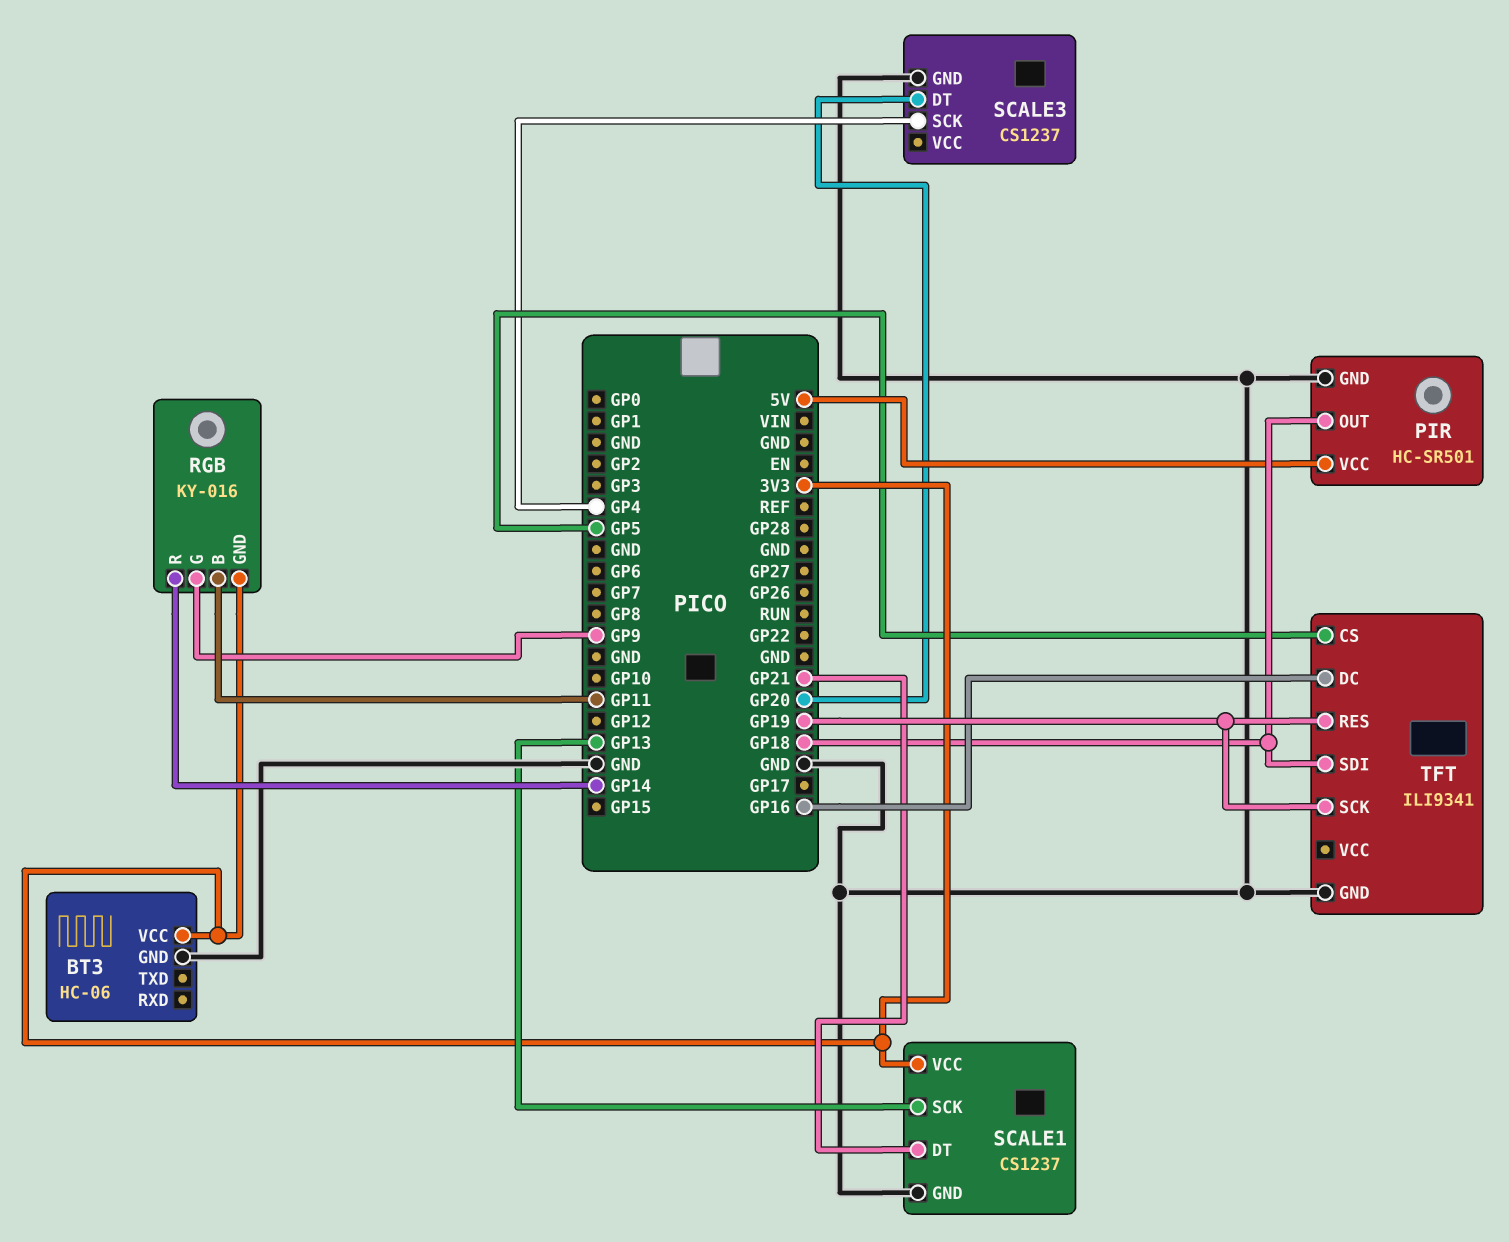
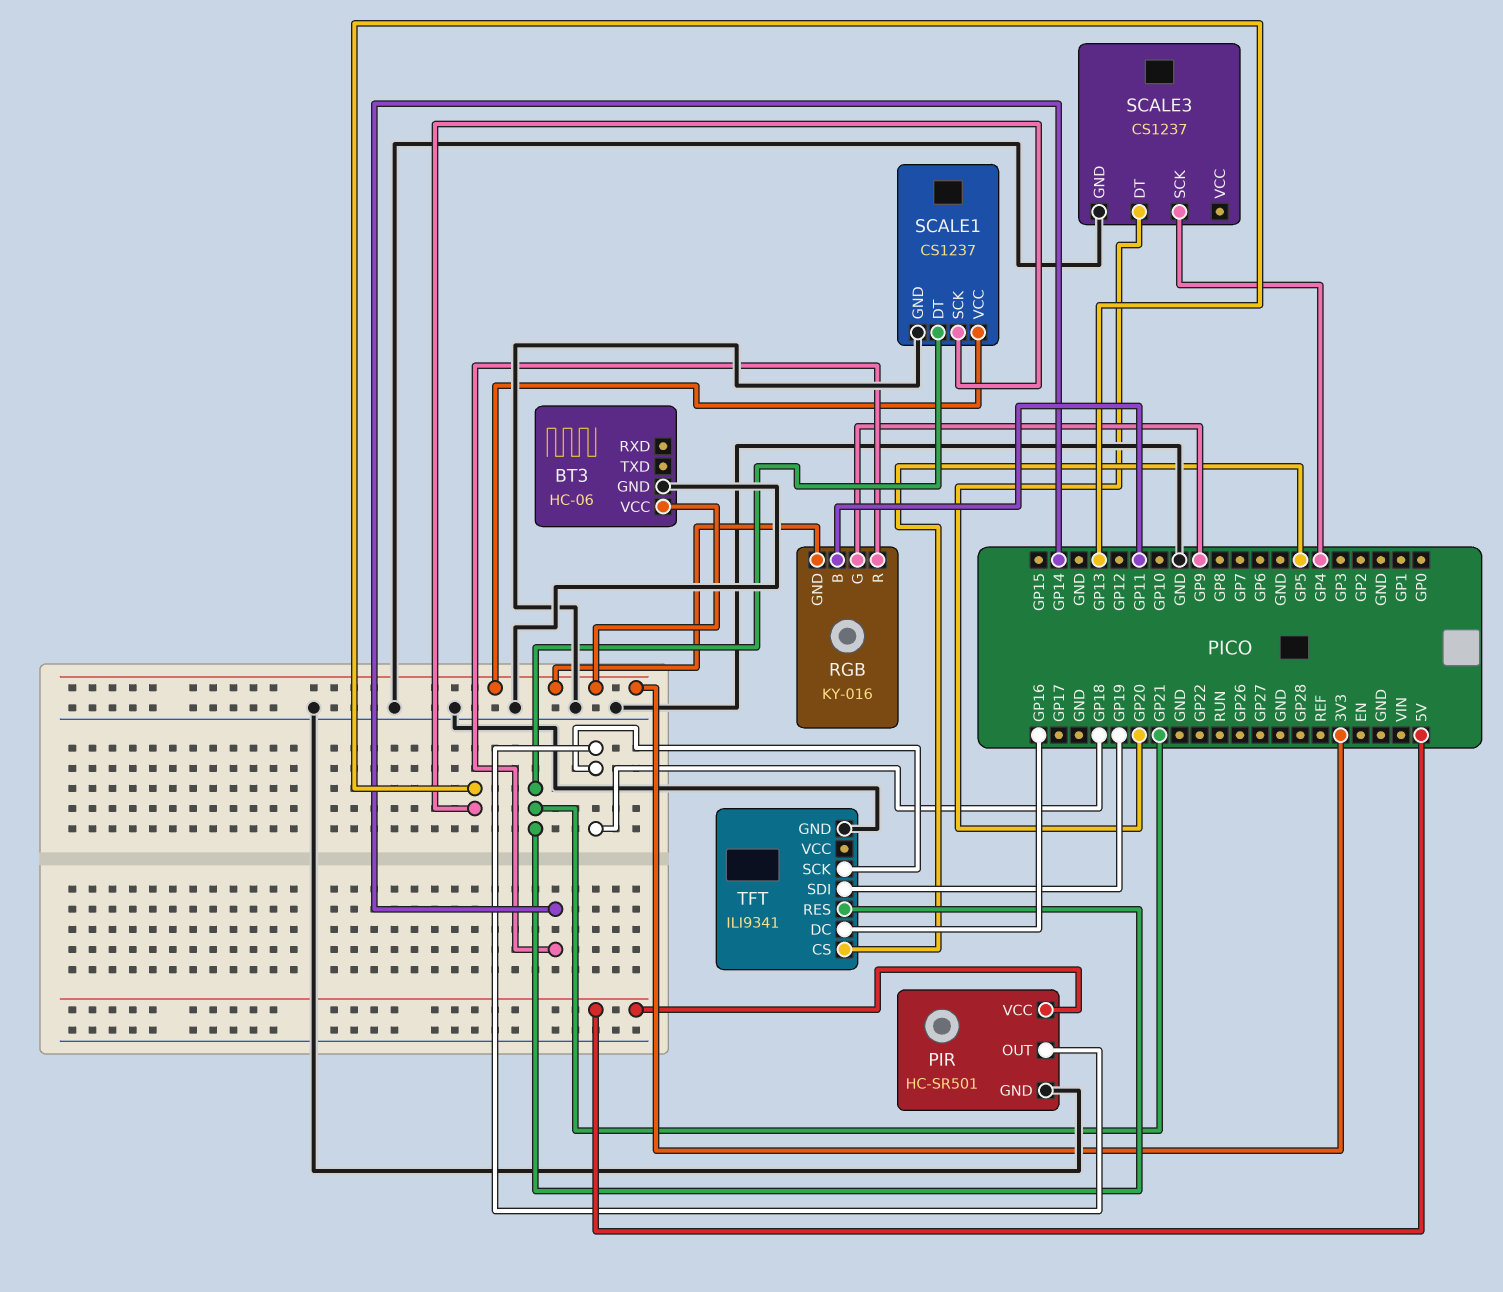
TFT pin RES: GP19 -> GP21
TFT pin SCK: GP19 -> GP18
TFT pin SDI: GP18 -> GP19

